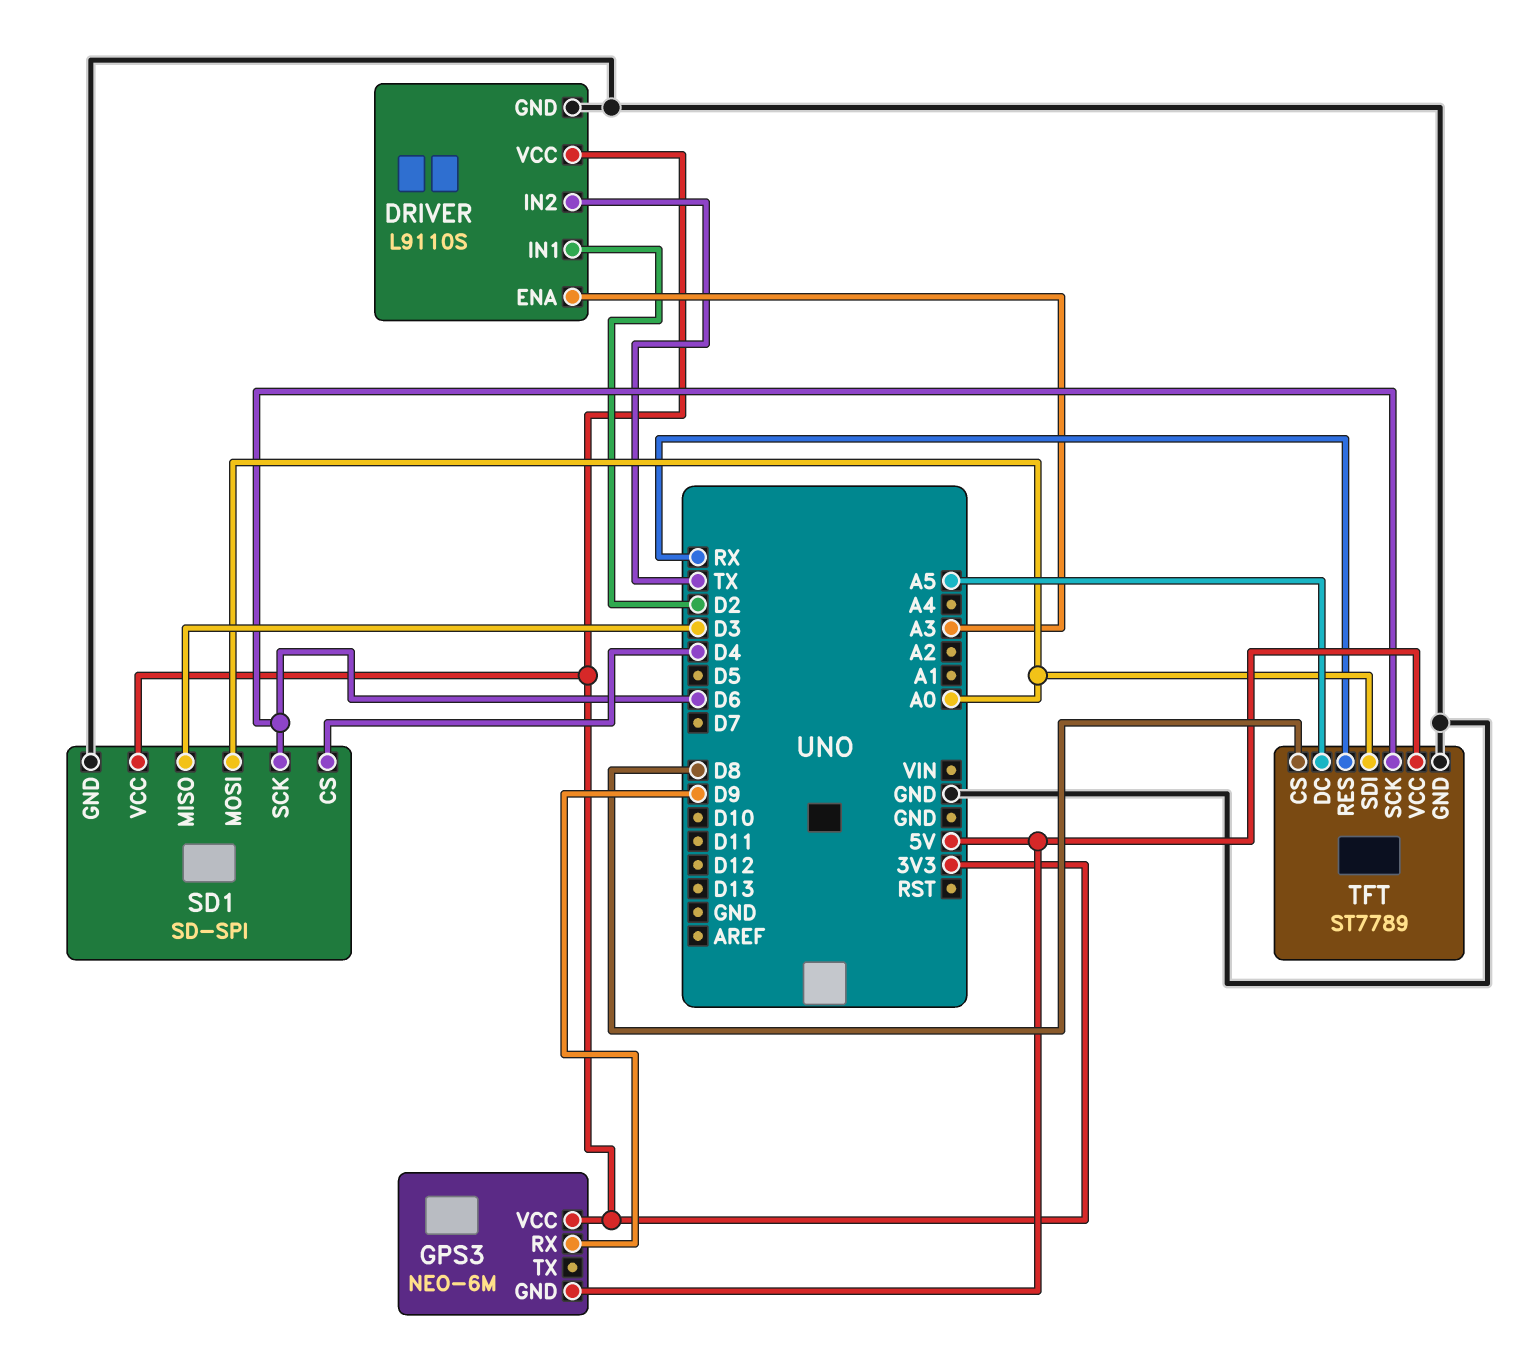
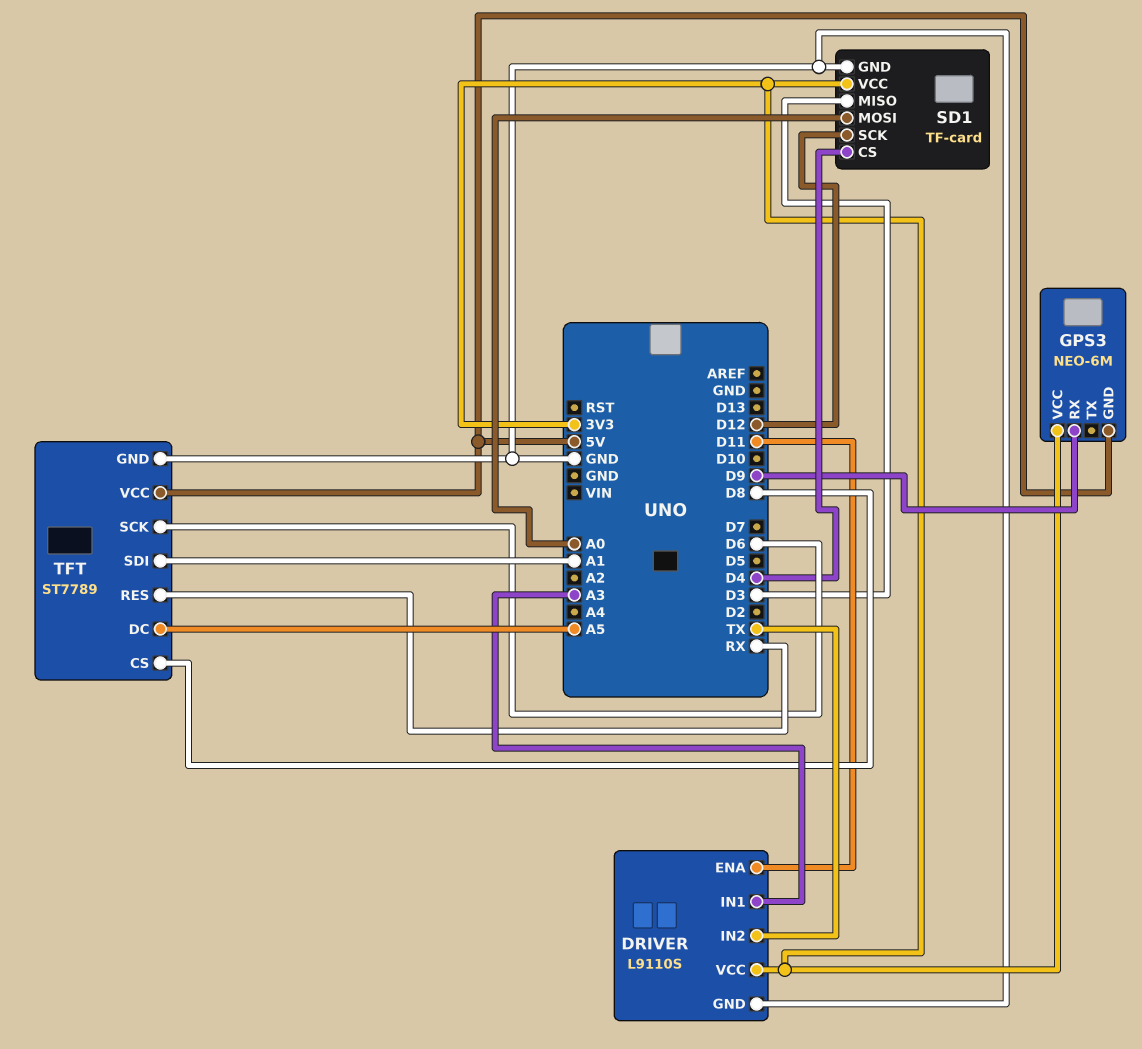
DRIVER pin ENA: A3 -> D11
DRIVER pin IN1: D2 -> A3
SD1: SD-SPI -> TF-card
SD1 pin SCK: D6 -> D12
TFT pin SDI: A0 -> A1

